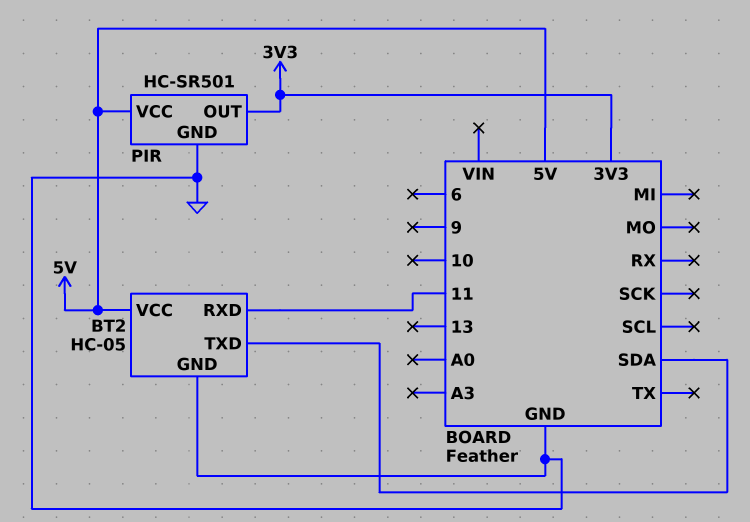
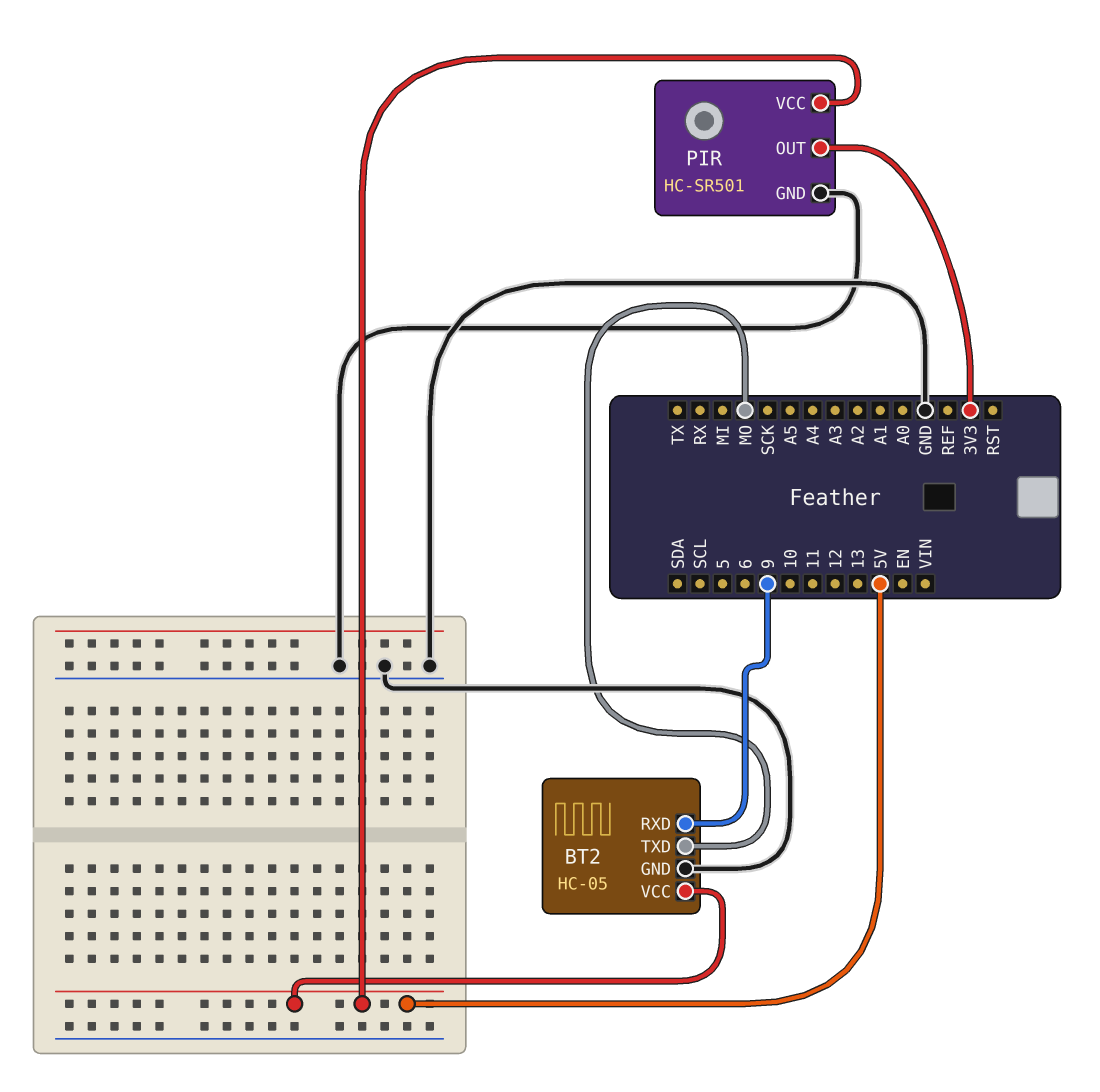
BT2 pin RXD: 11 -> 9
BT2 pin TXD: SDA -> MO

